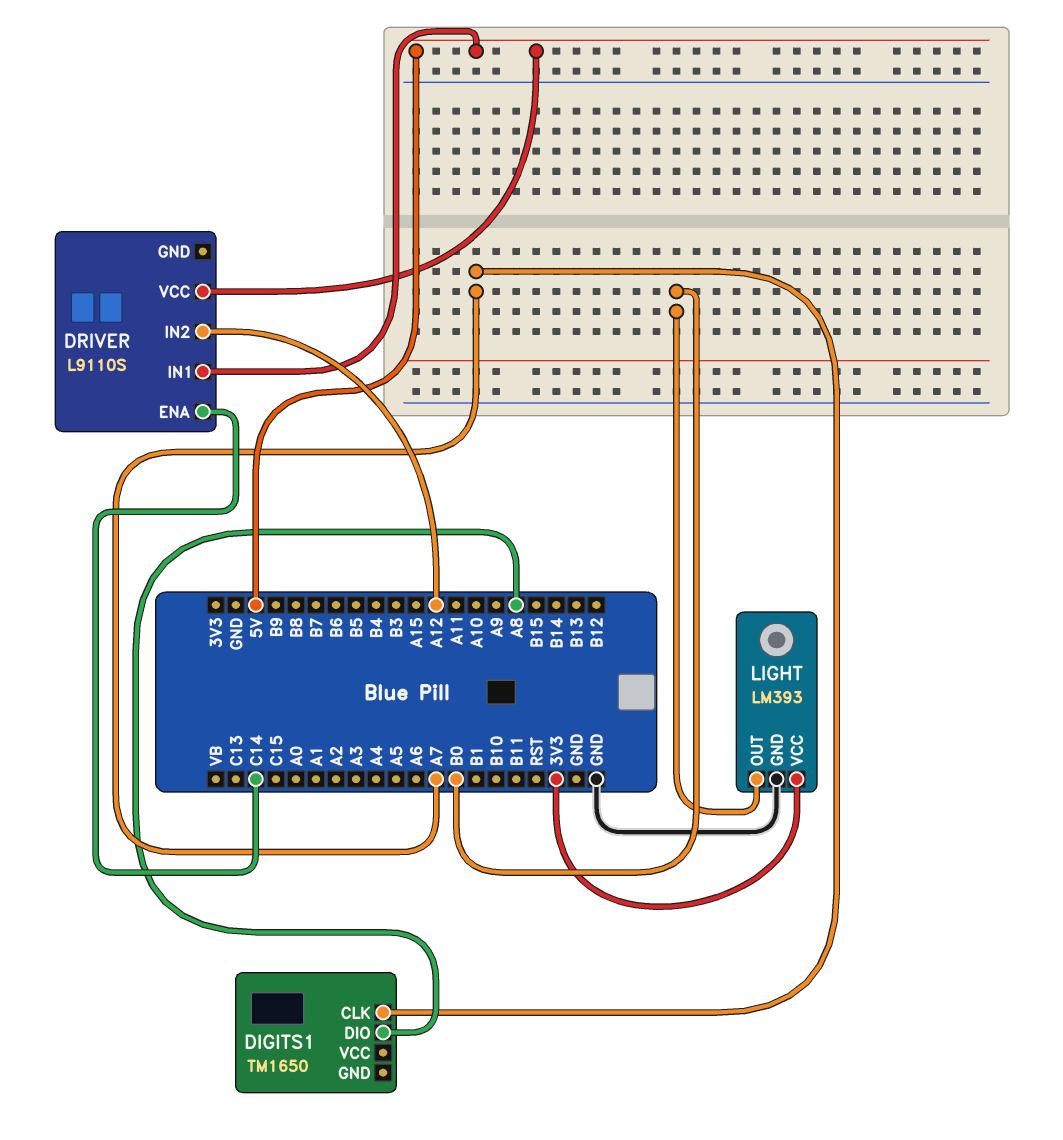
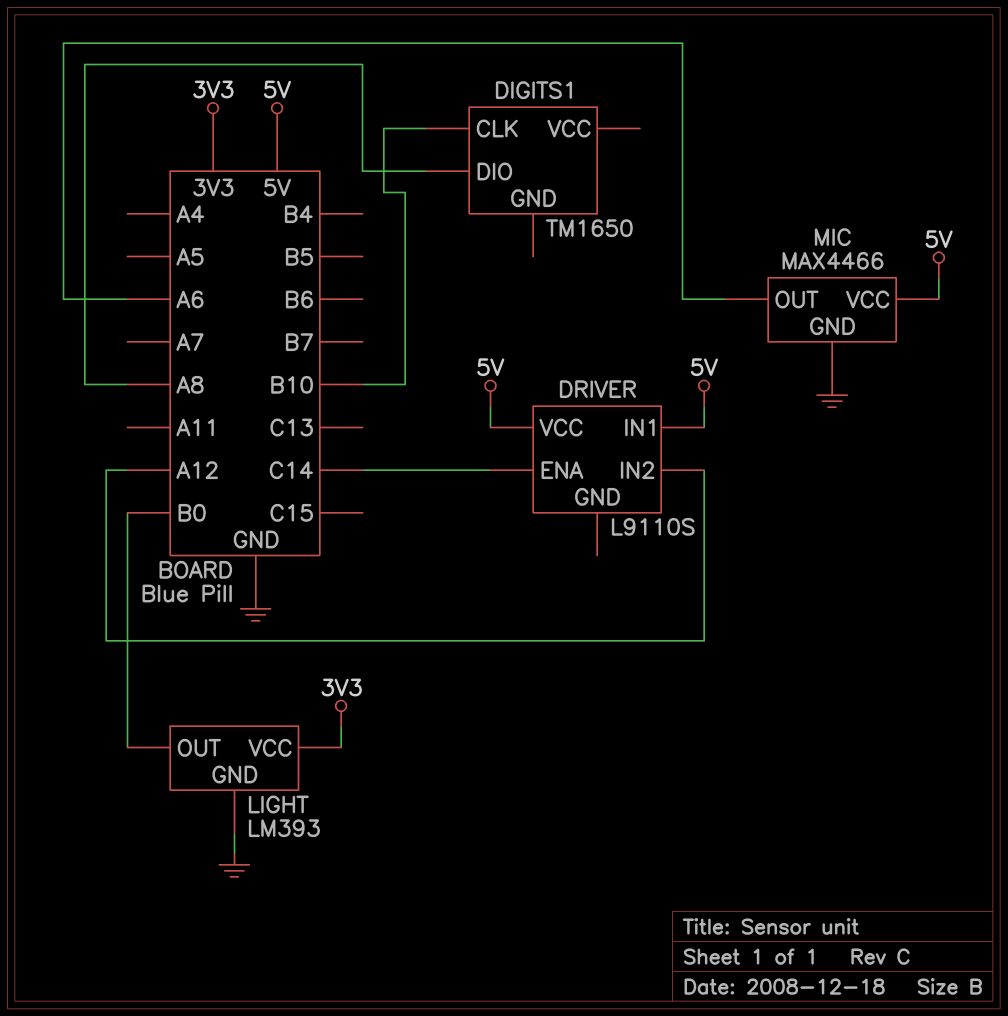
DIGITS1 pin CLK: A7 -> B10
MIC: none -> MAX4466
MIC pin GND: none -> GND
MIC pin OUT: none -> A6
MIC pin VCC: none -> 5V

